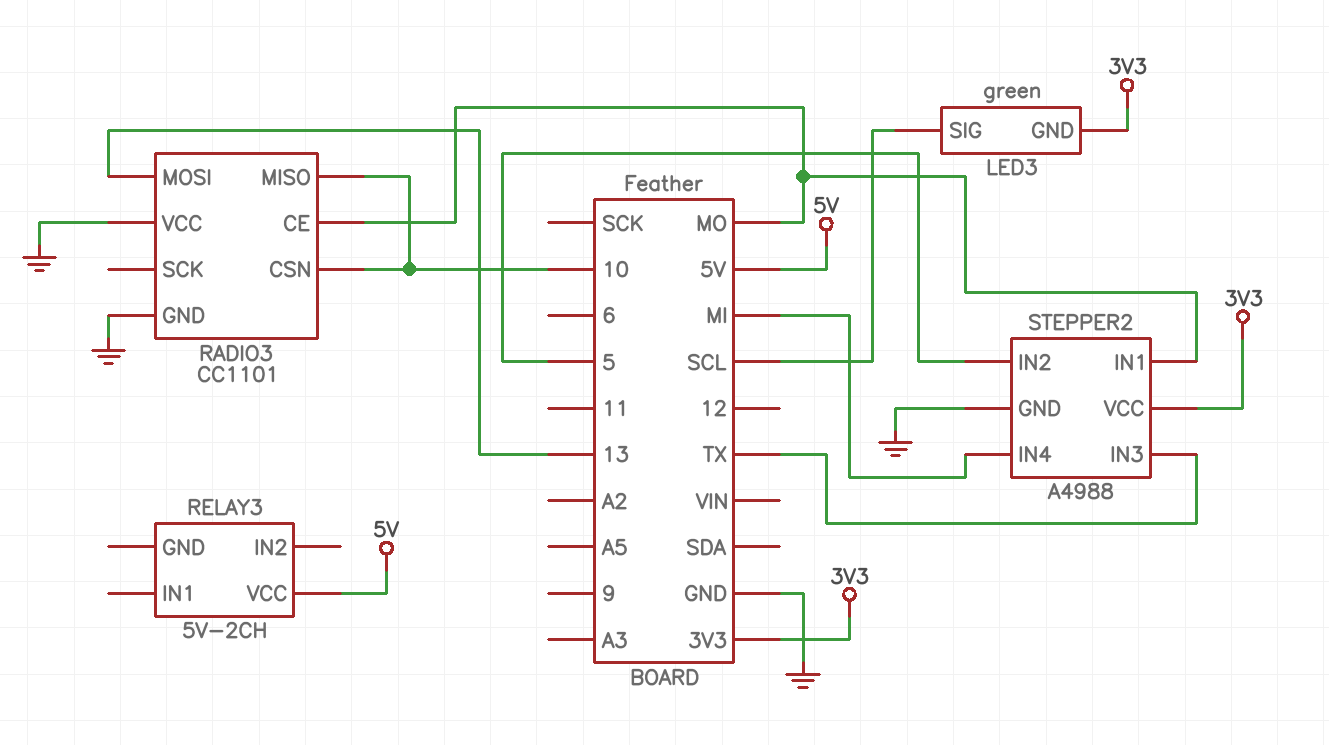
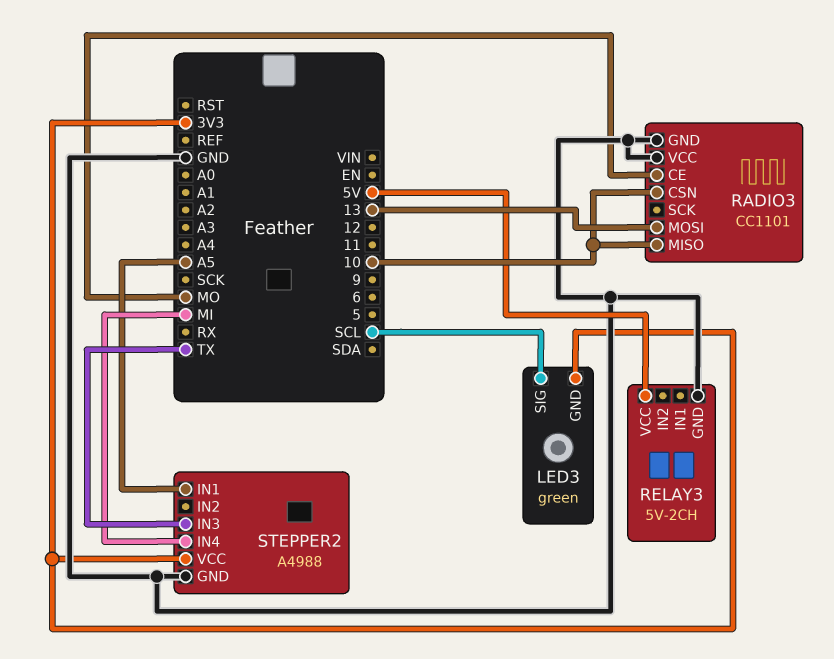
RELAY3 pin GND: none -> GND
STEPPER2 pin IN1: MO -> A5
STEPPER2 pin IN2: 5 -> none

